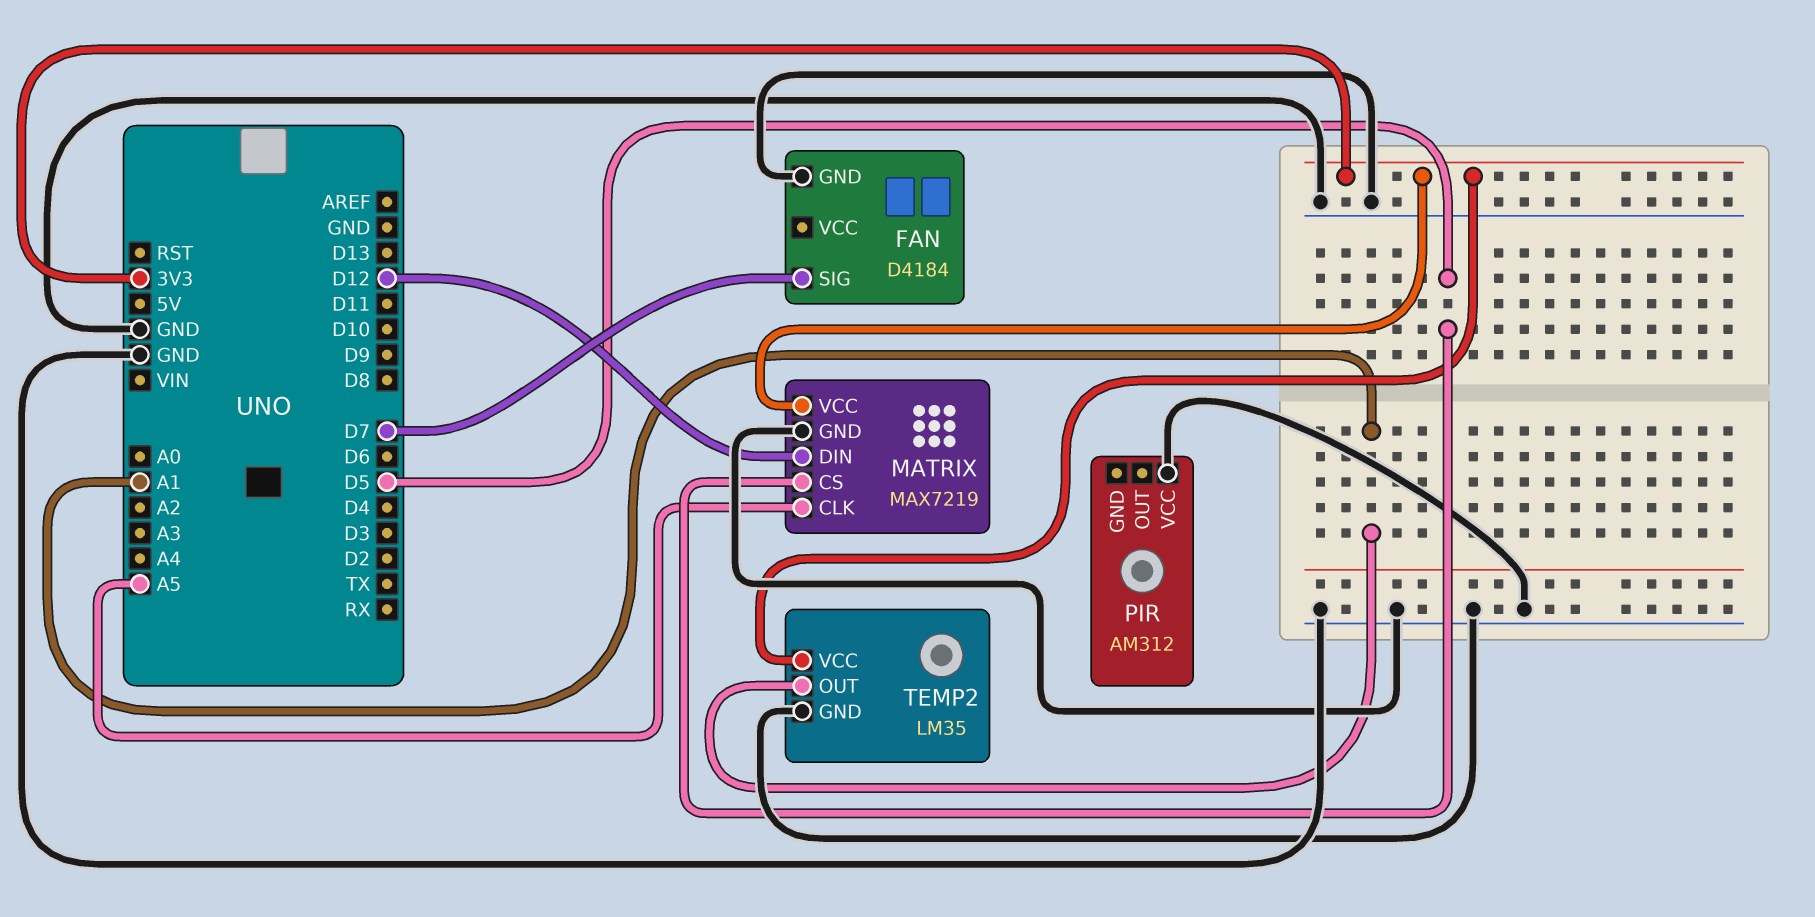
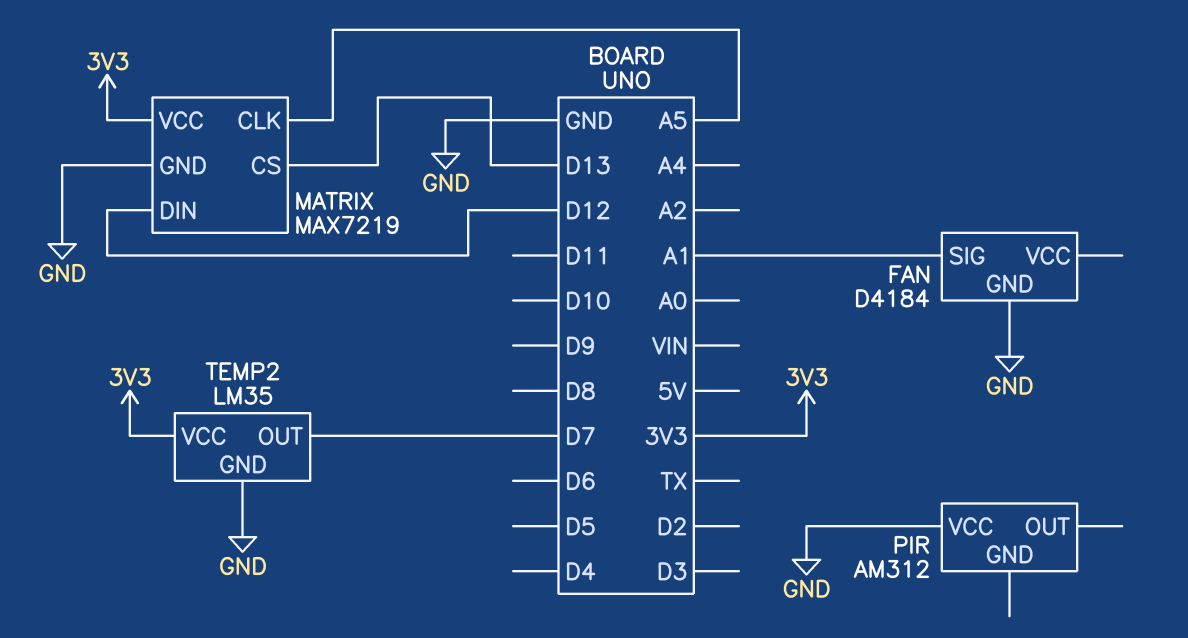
FAN pin SIG: D7 -> A1
MATRIX pin CS: D5 -> D13
TEMP2 pin OUT: A1 -> D7

